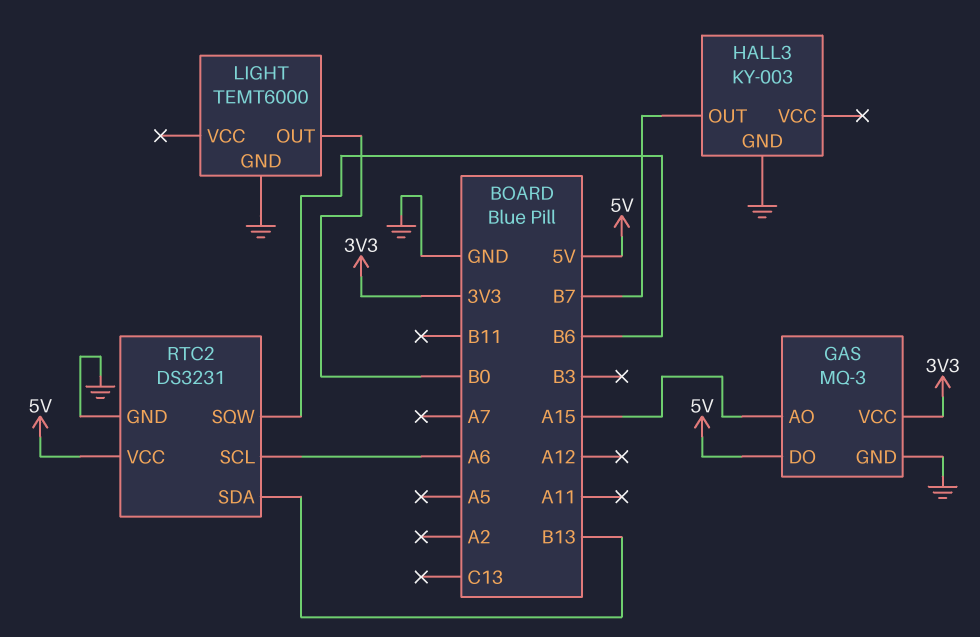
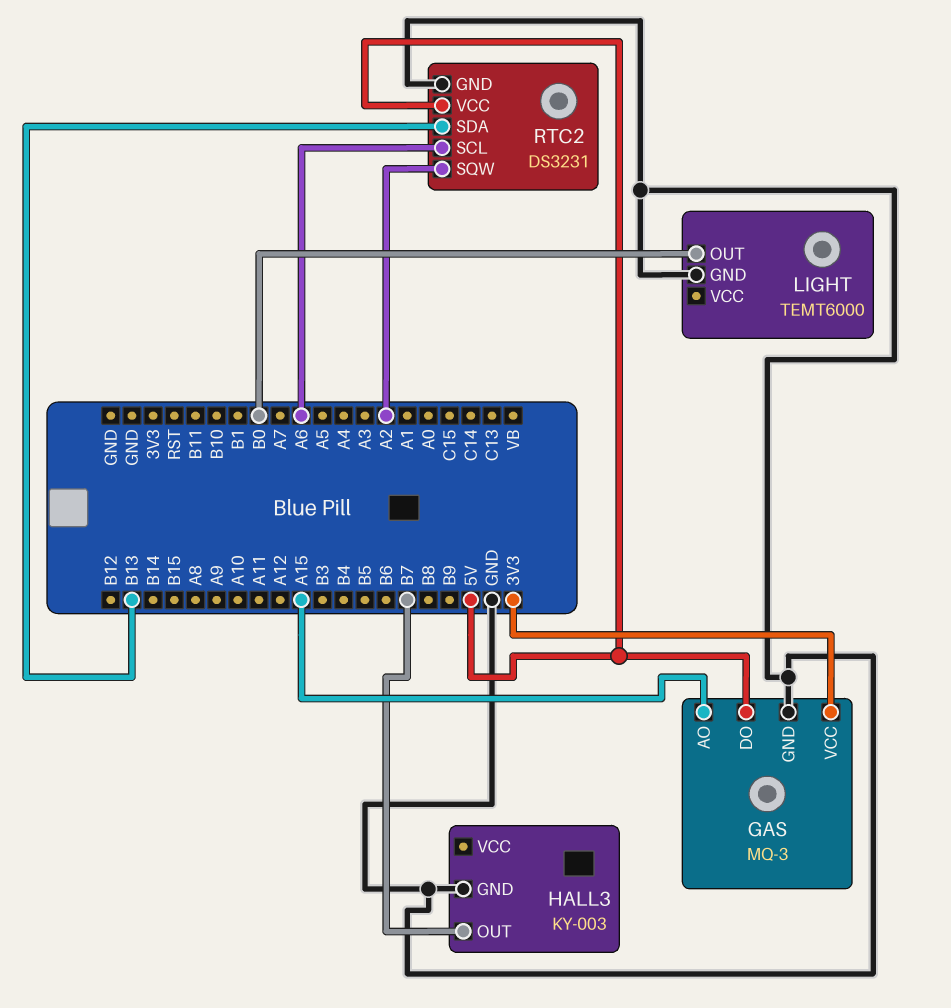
RTC2 pin SQW: B6 -> A2

